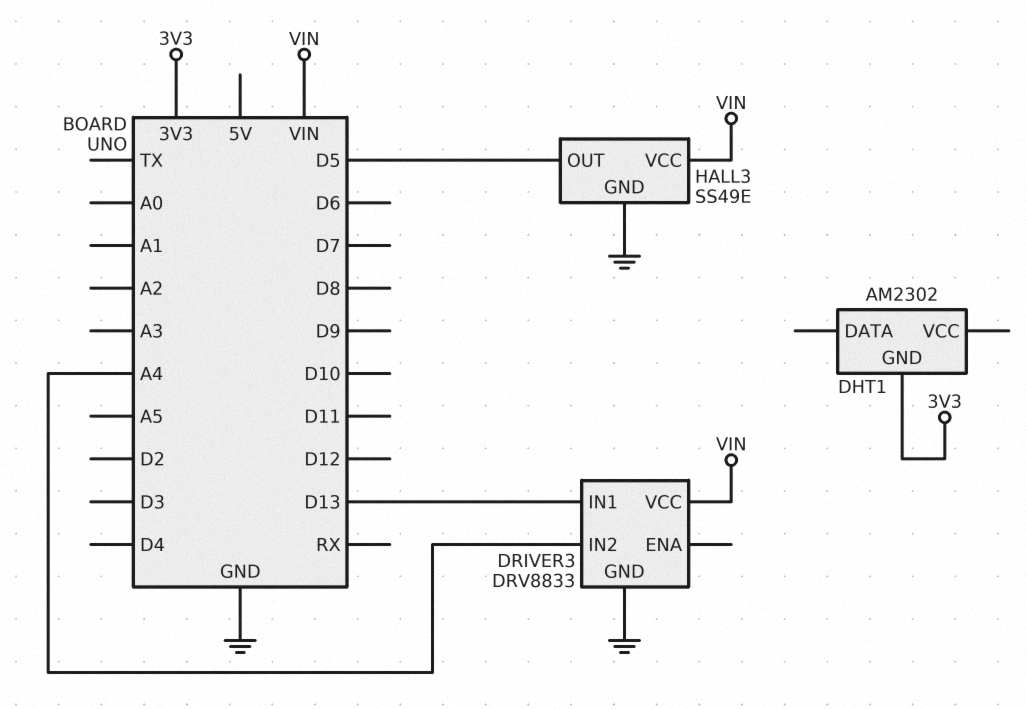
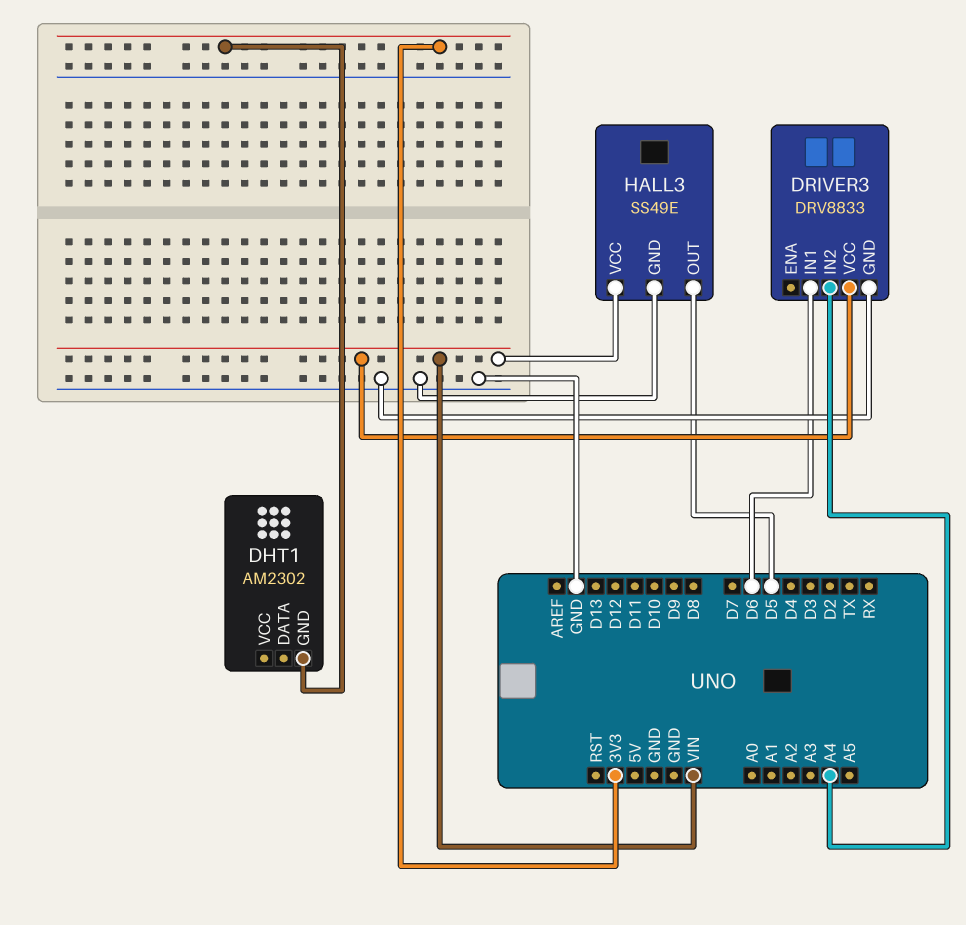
DRIVER3 pin IN1: D13 -> D6

